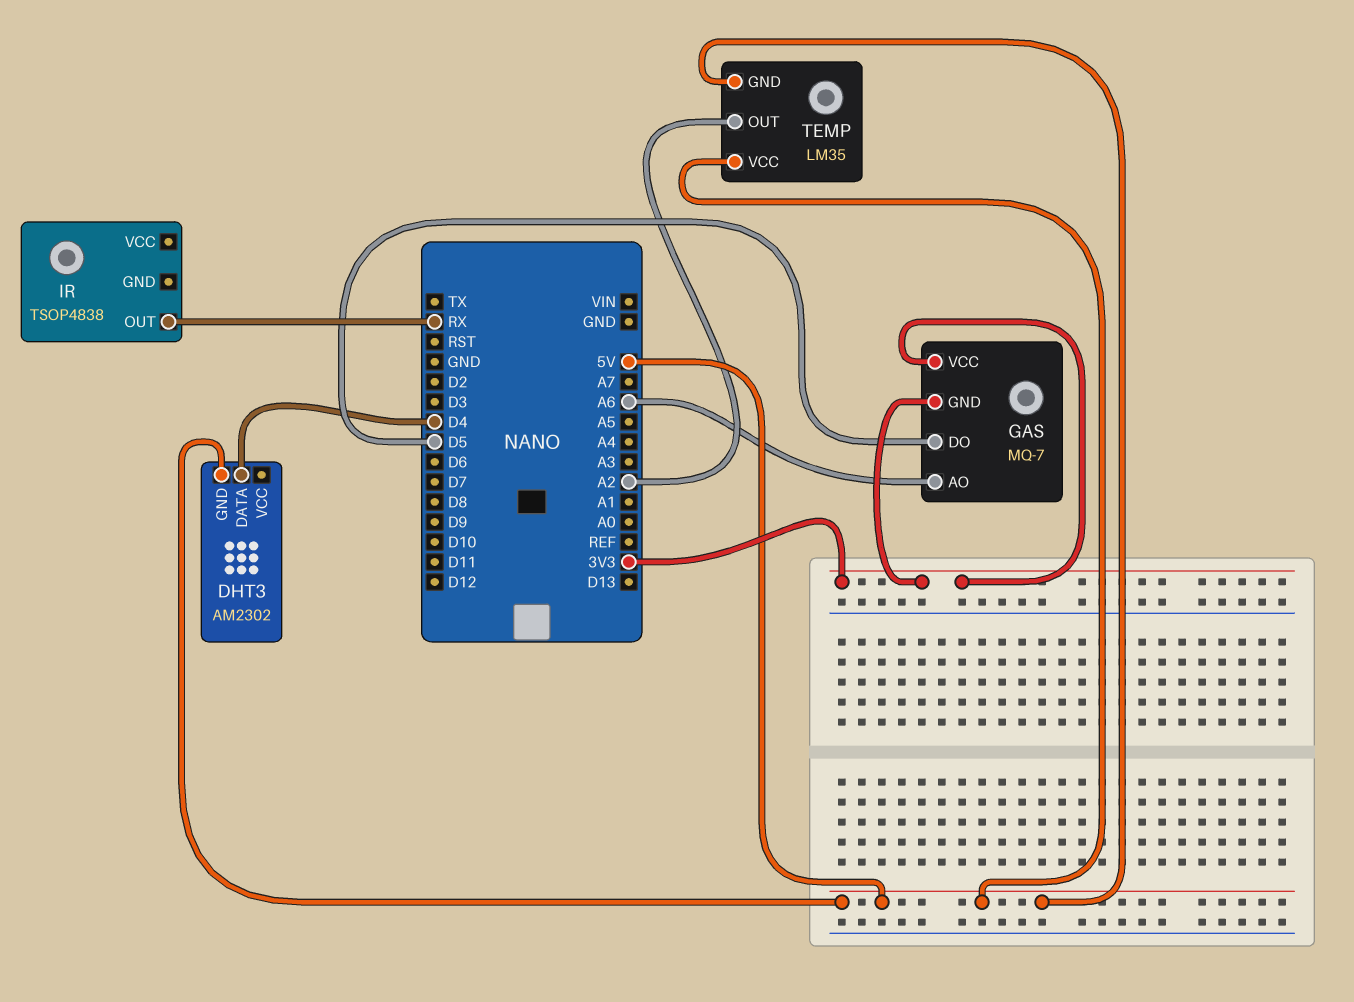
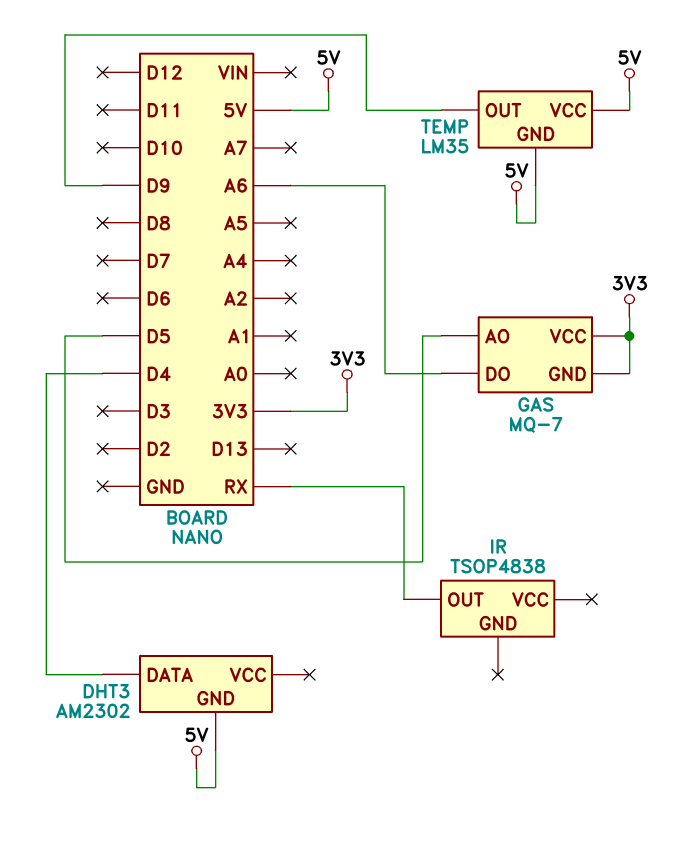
GAS pin AO: A6 -> D5
GAS pin DO: D5 -> A6
TEMP pin OUT: A2 -> D9

